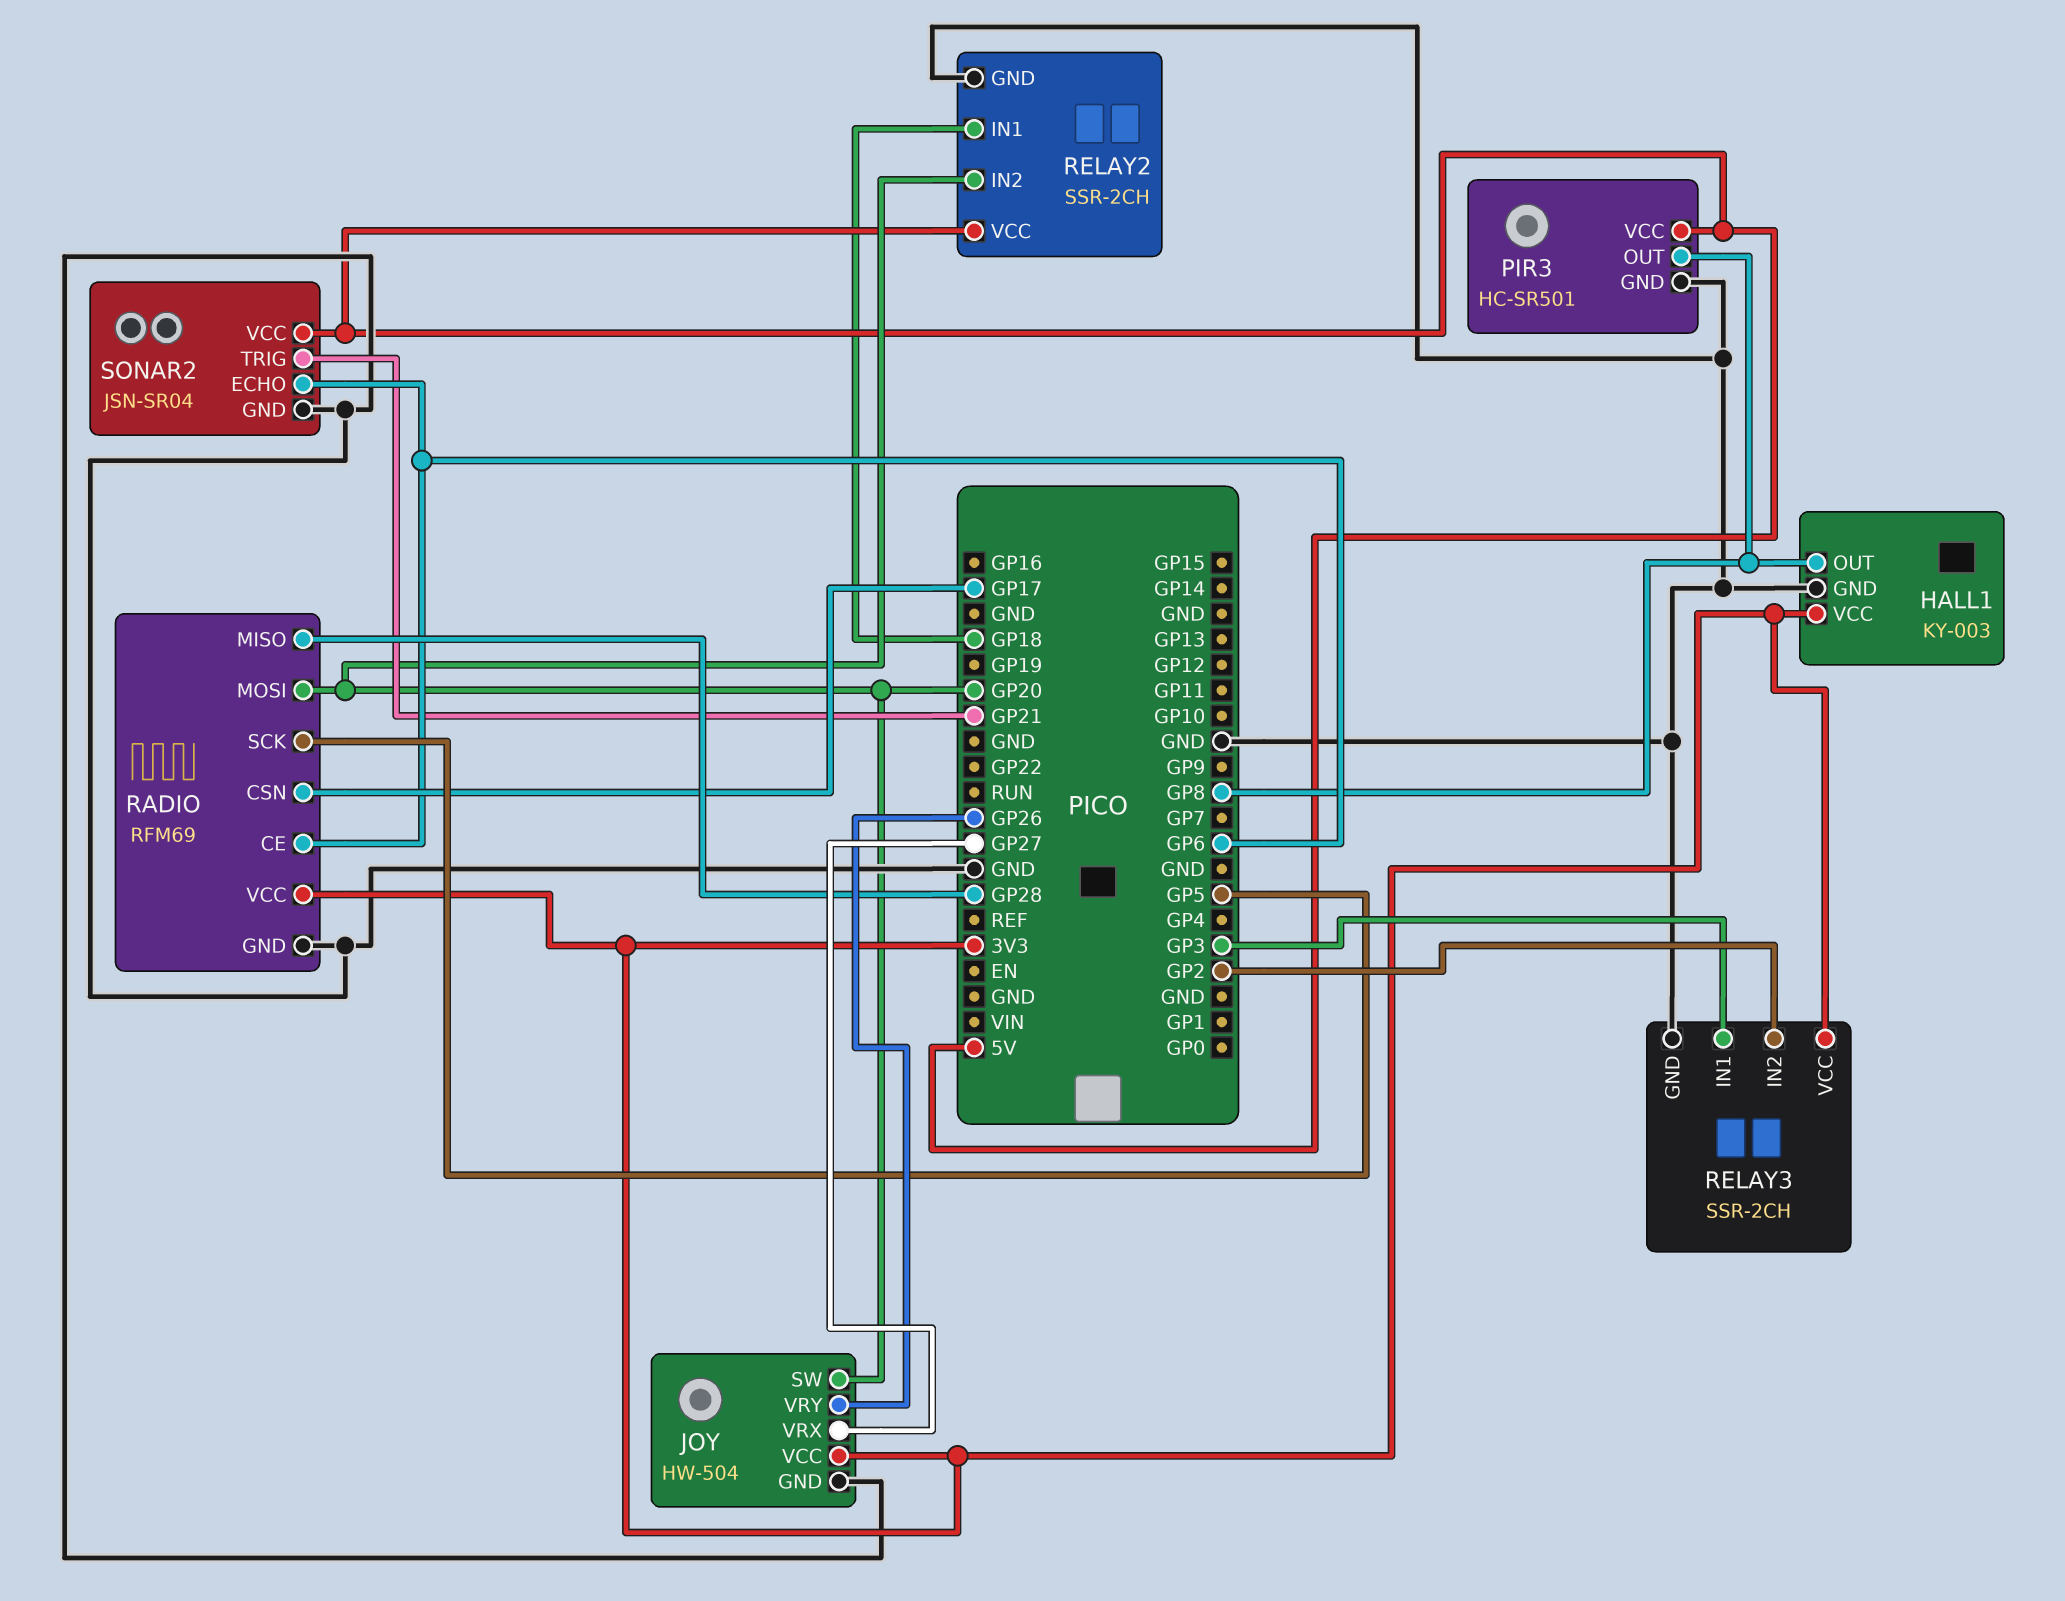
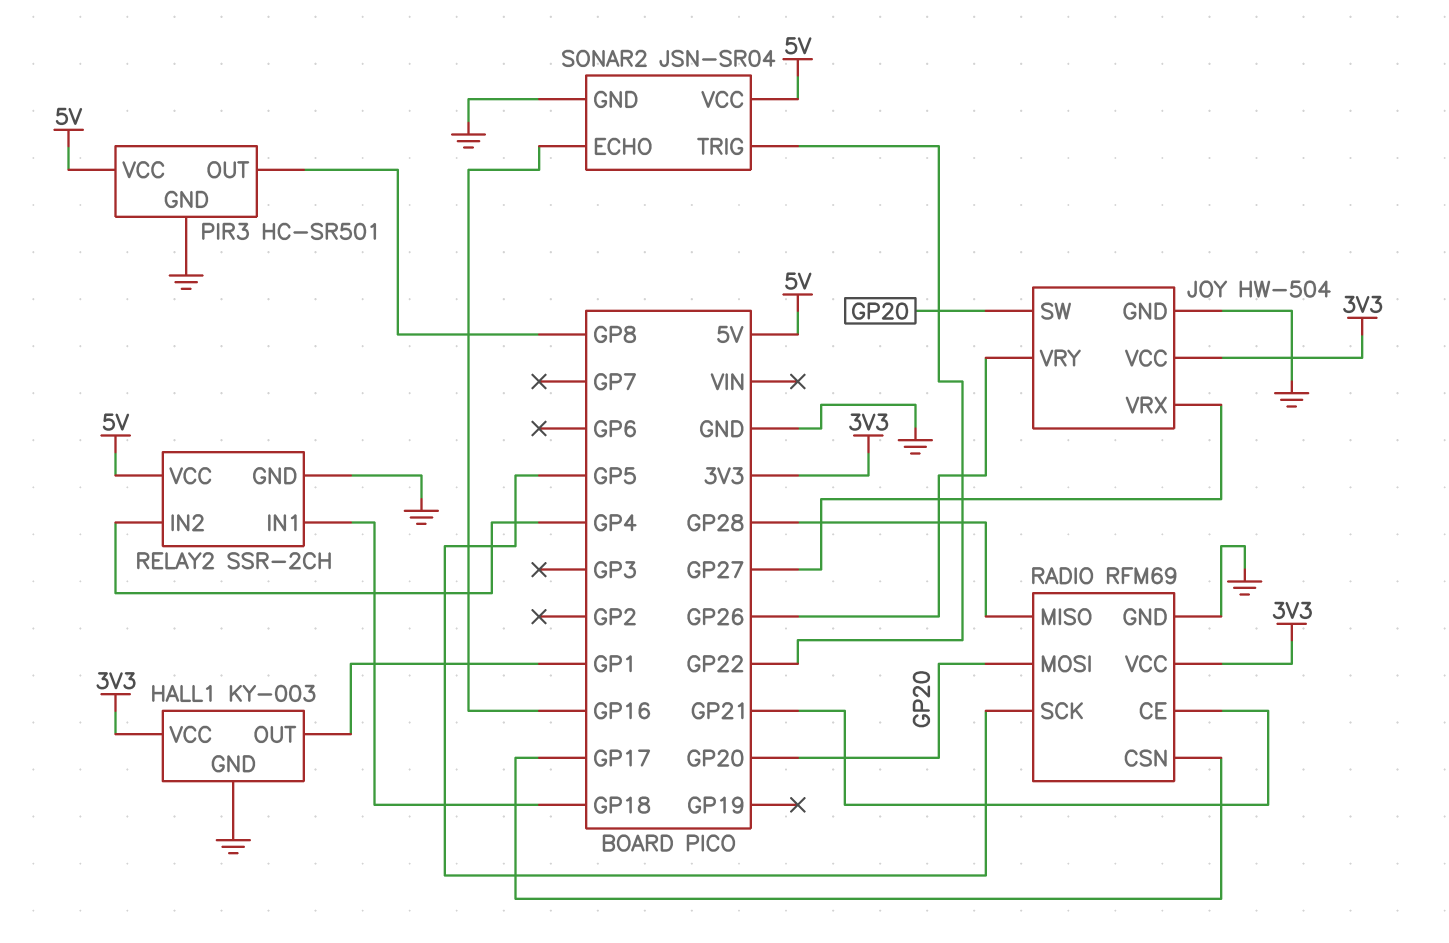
HALL1 pin OUT: GP8 -> GP1
RADIO pin CE: GP6 -> GP21
RELAY2 pin IN2: GP20 -> GP4
RELAY3: SSR-2CH -> none
RELAY3 pin GND: GND -> none
RELAY3 pin IN1: GP3 -> none
RELAY3 pin IN2: GP2 -> none
RELAY3 pin VCC: 3V3 -> none
SONAR2 pin ECHO: GP6 -> GP16
SONAR2 pin TRIG: GP21 -> GP22

